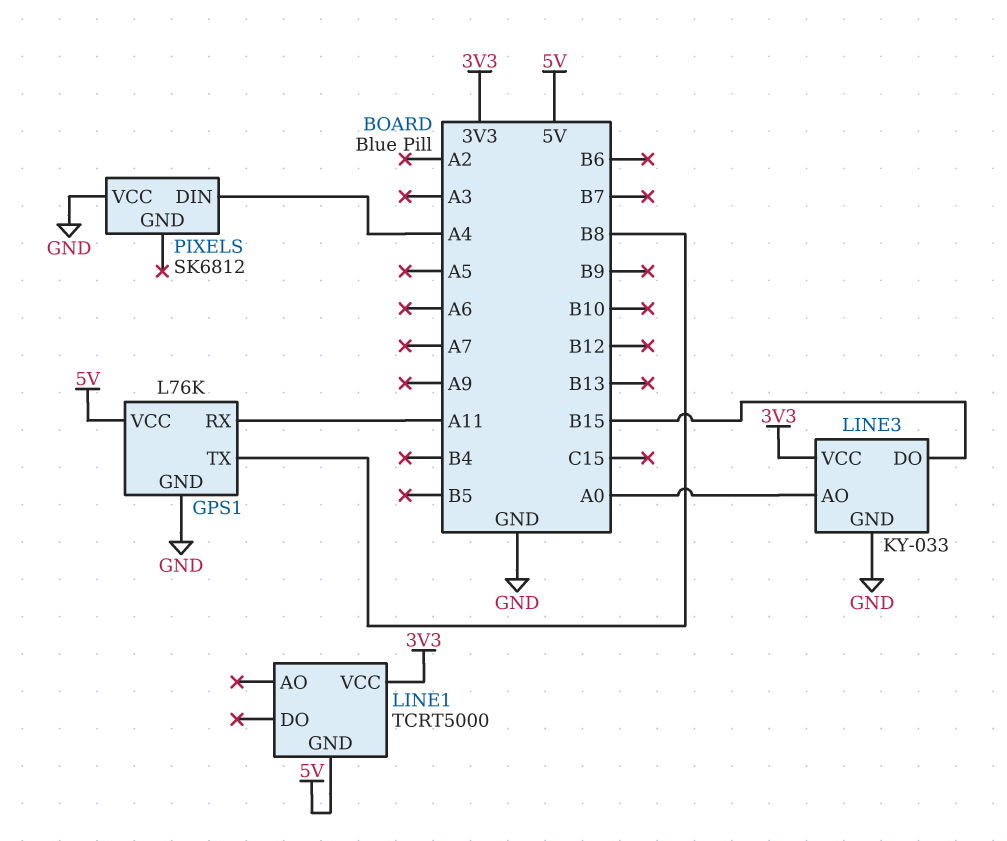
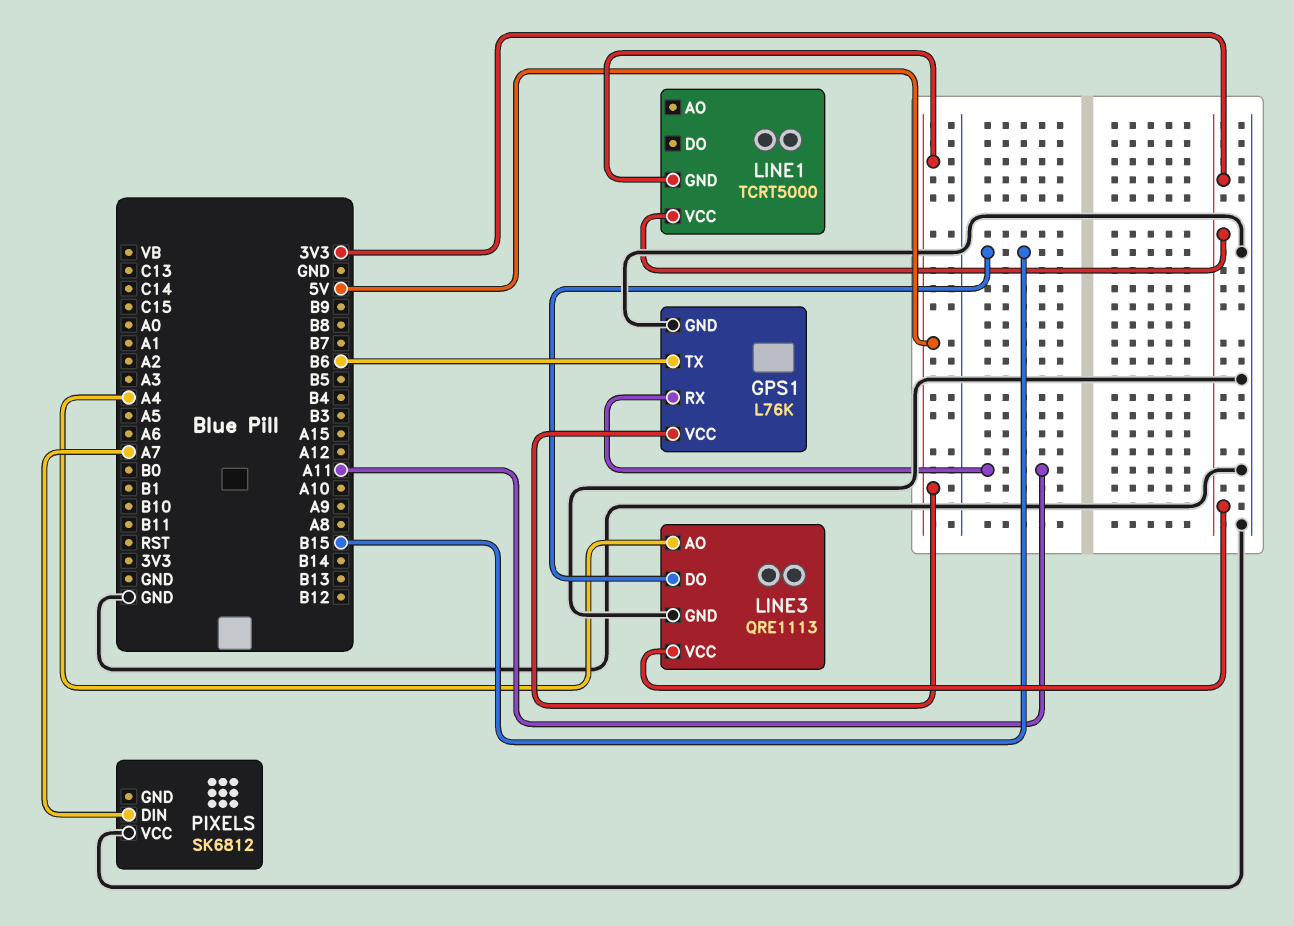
GPS1 pin TX: B8 -> B6
LINE3: KY-033 -> QRE1113
LINE3 pin AO: A0 -> A4
PIXELS pin DIN: A4 -> A7

